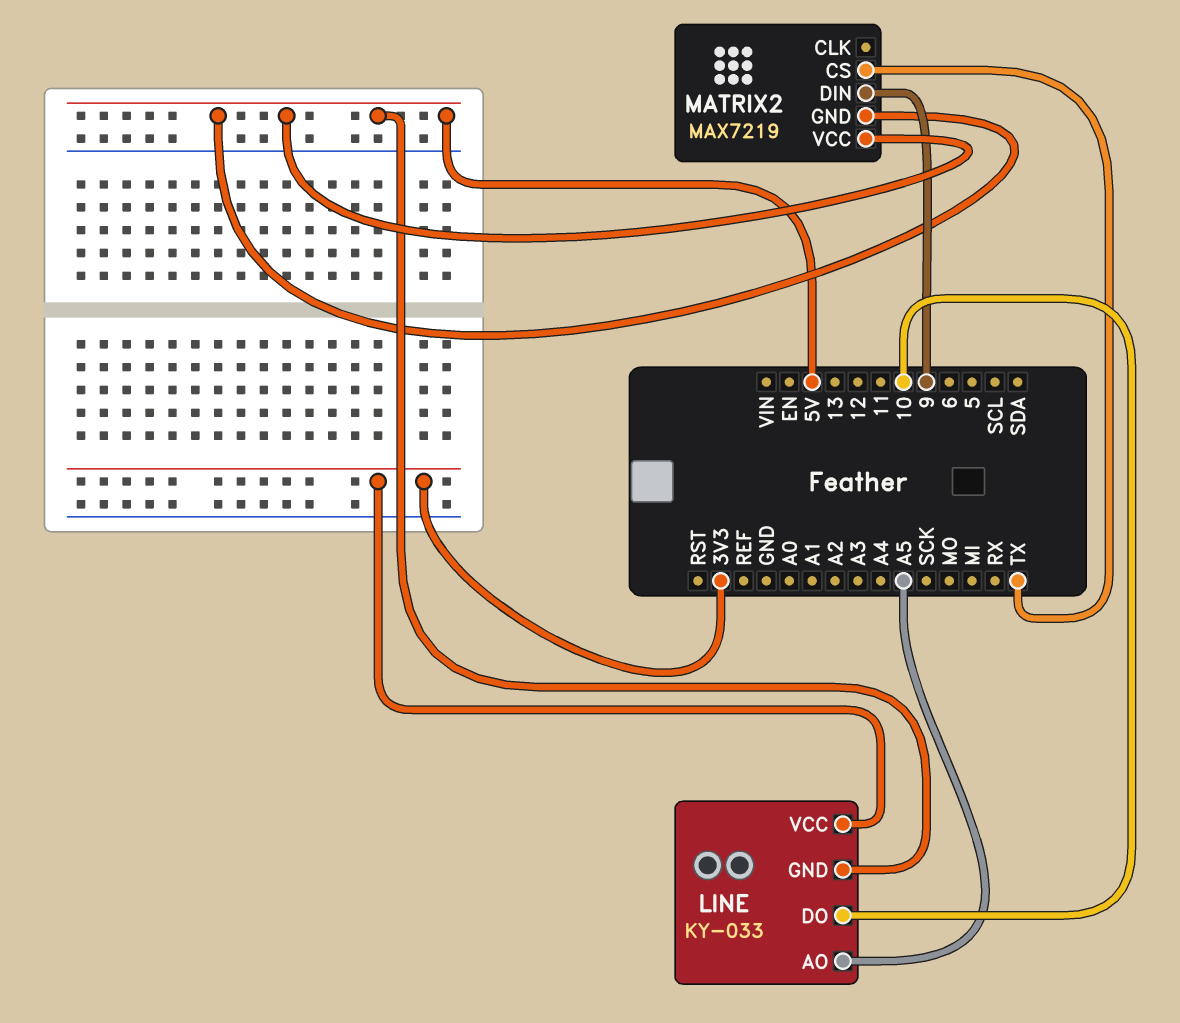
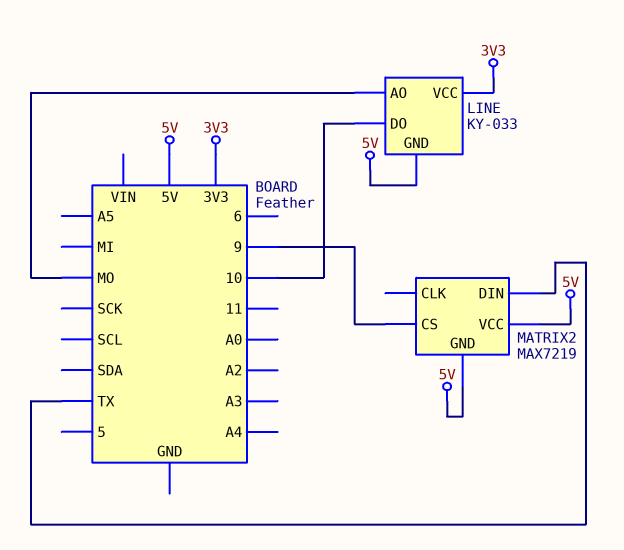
LINE pin AO: A5 -> MO
MATRIX2 pin CS: TX -> 9
MATRIX2 pin DIN: 9 -> TX

